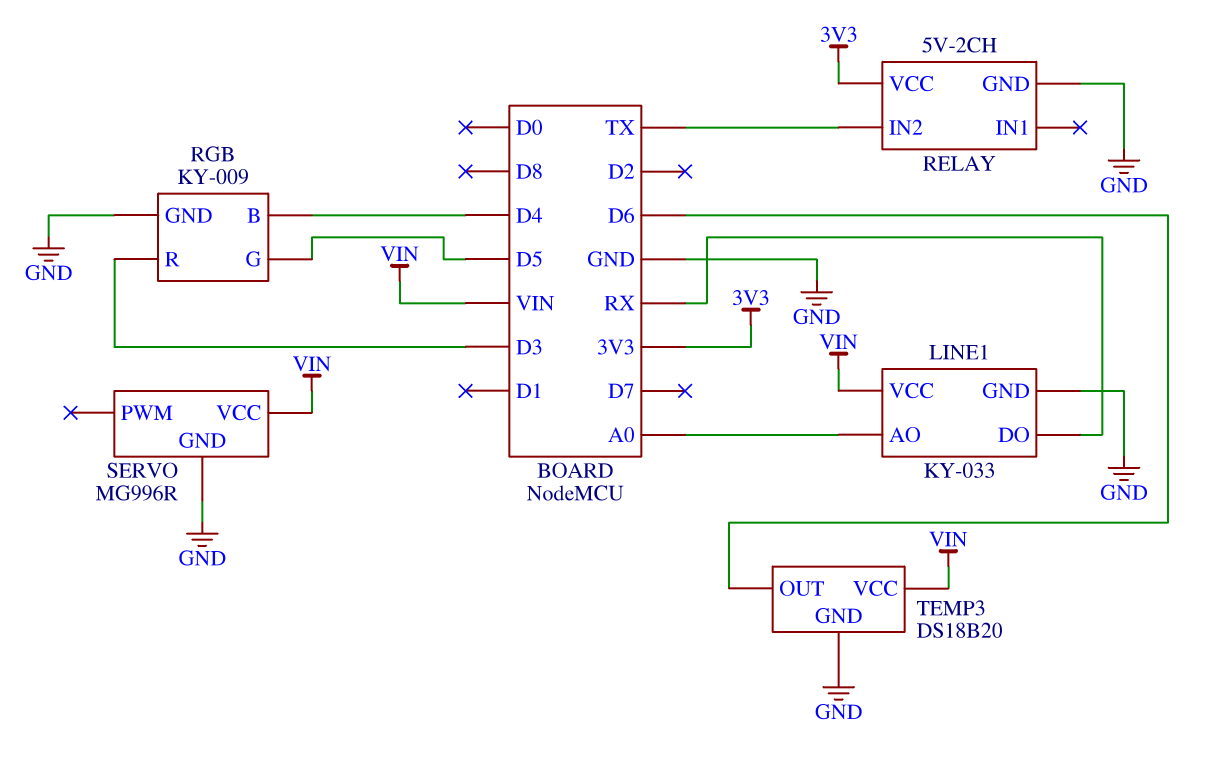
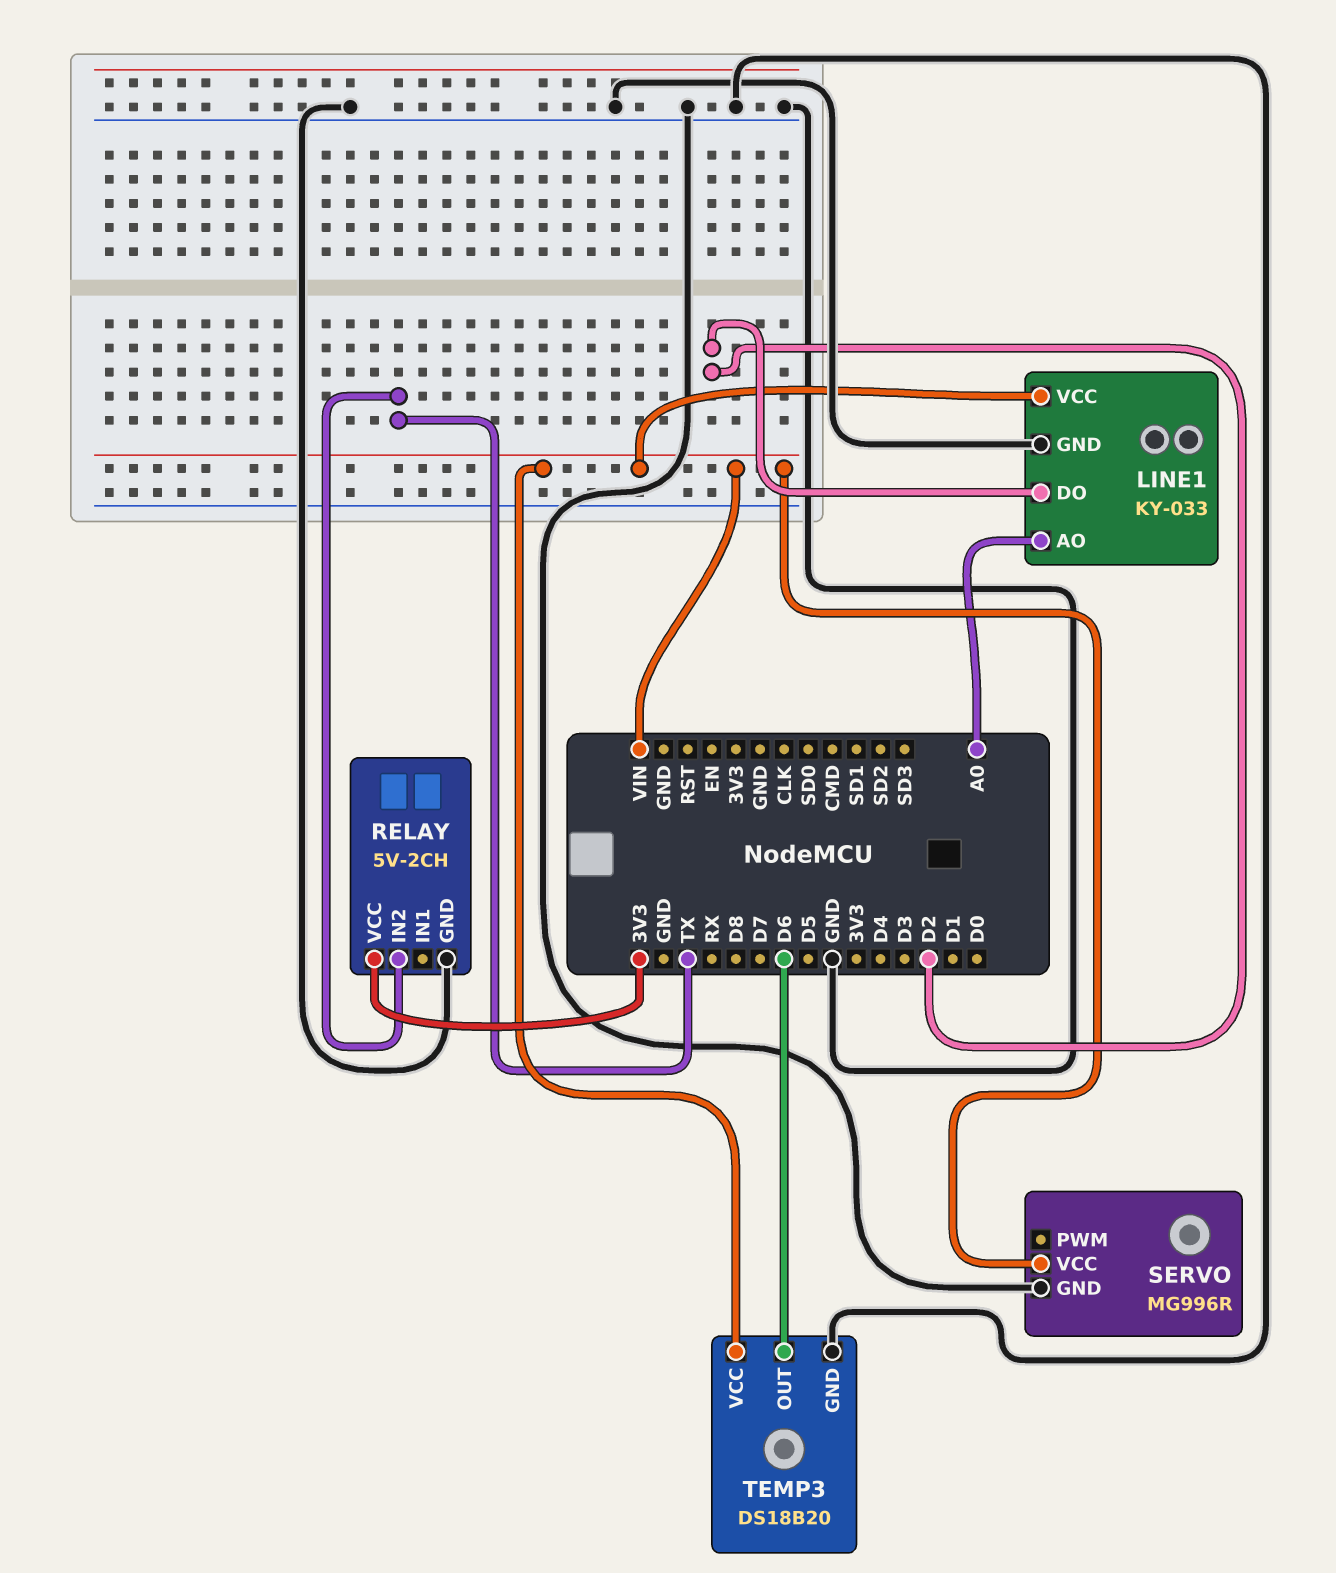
LINE1 pin DO: RX -> D2
RGB: KY-009 -> none
RGB pin B: D4 -> none
RGB pin G: D5 -> none
RGB pin GND: GND -> none
RGB pin R: D3 -> none

